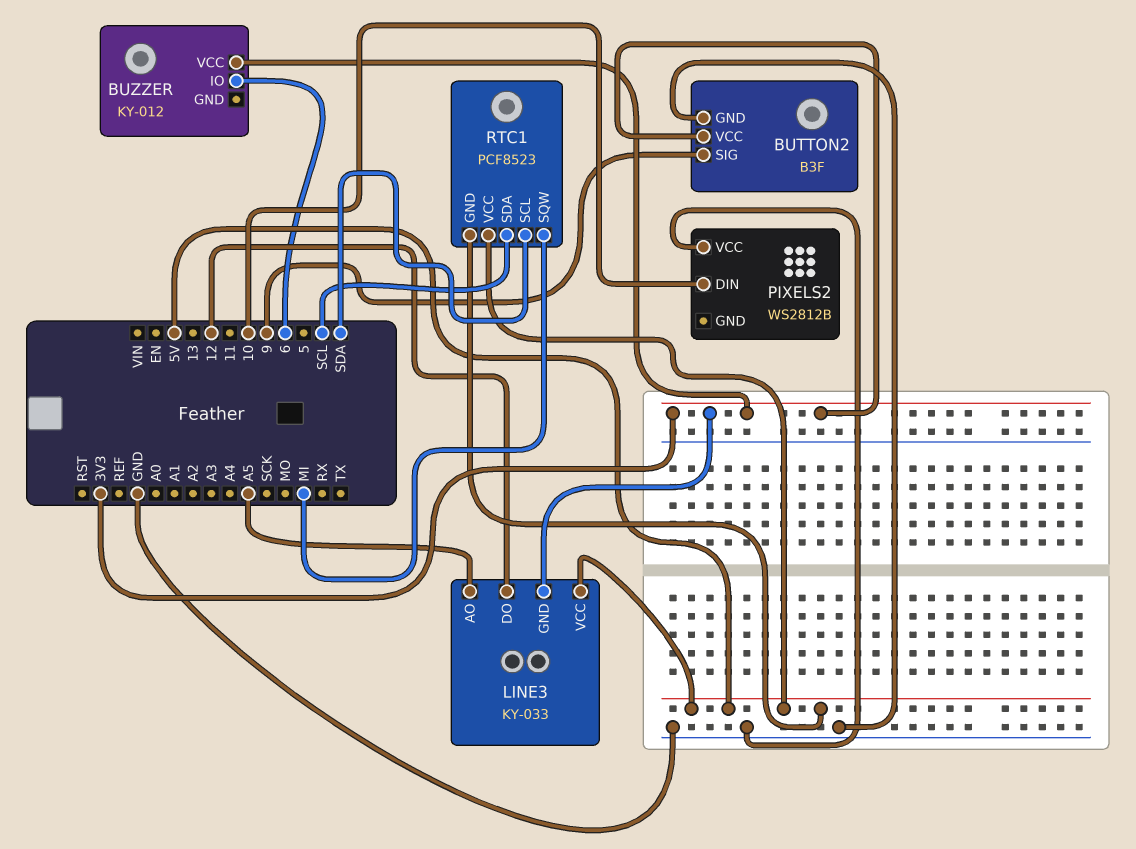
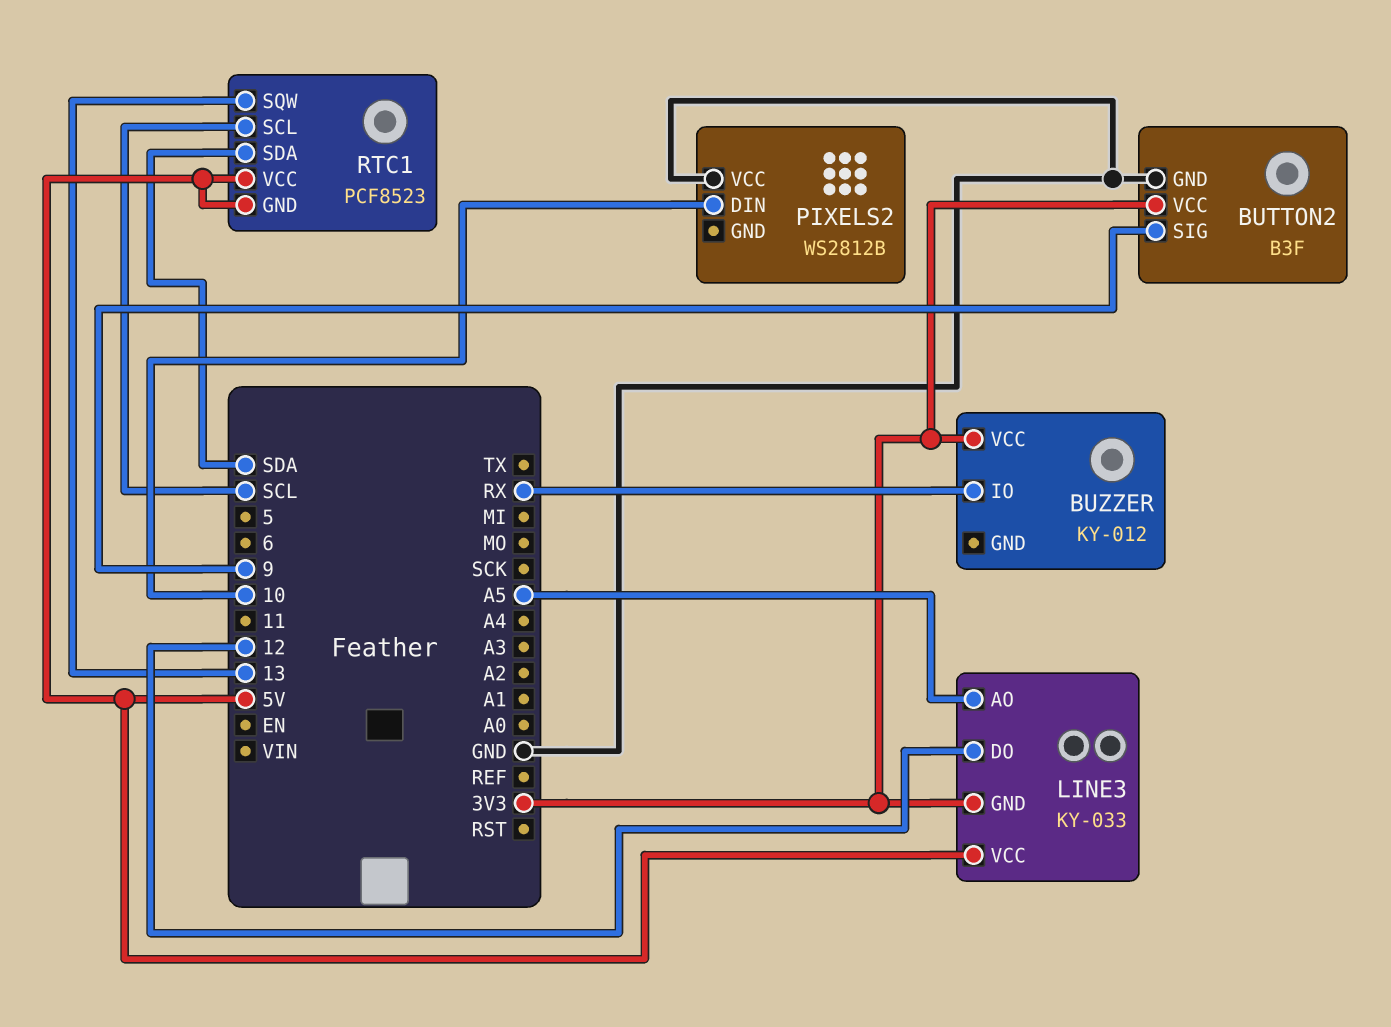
BUZZER pin IO: 6 -> RX
RTC1 pin SCL: SDA -> SCL
RTC1 pin SDA: SCL -> SDA
RTC1 pin SQW: MI -> 13

